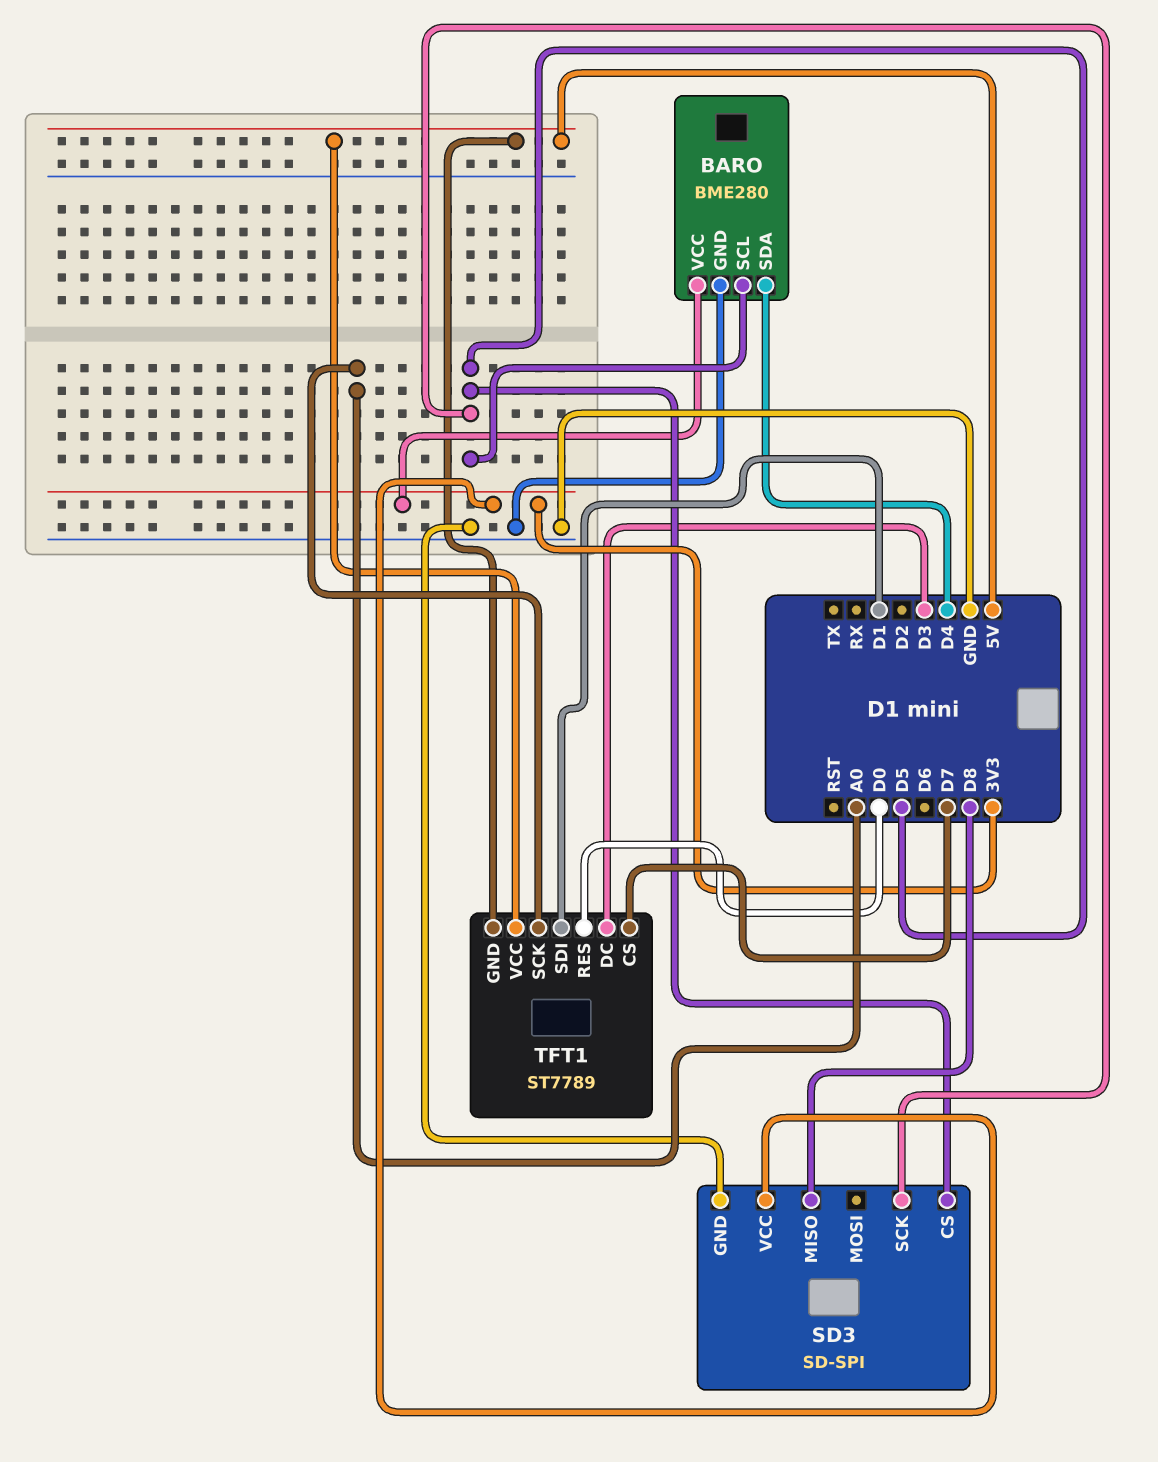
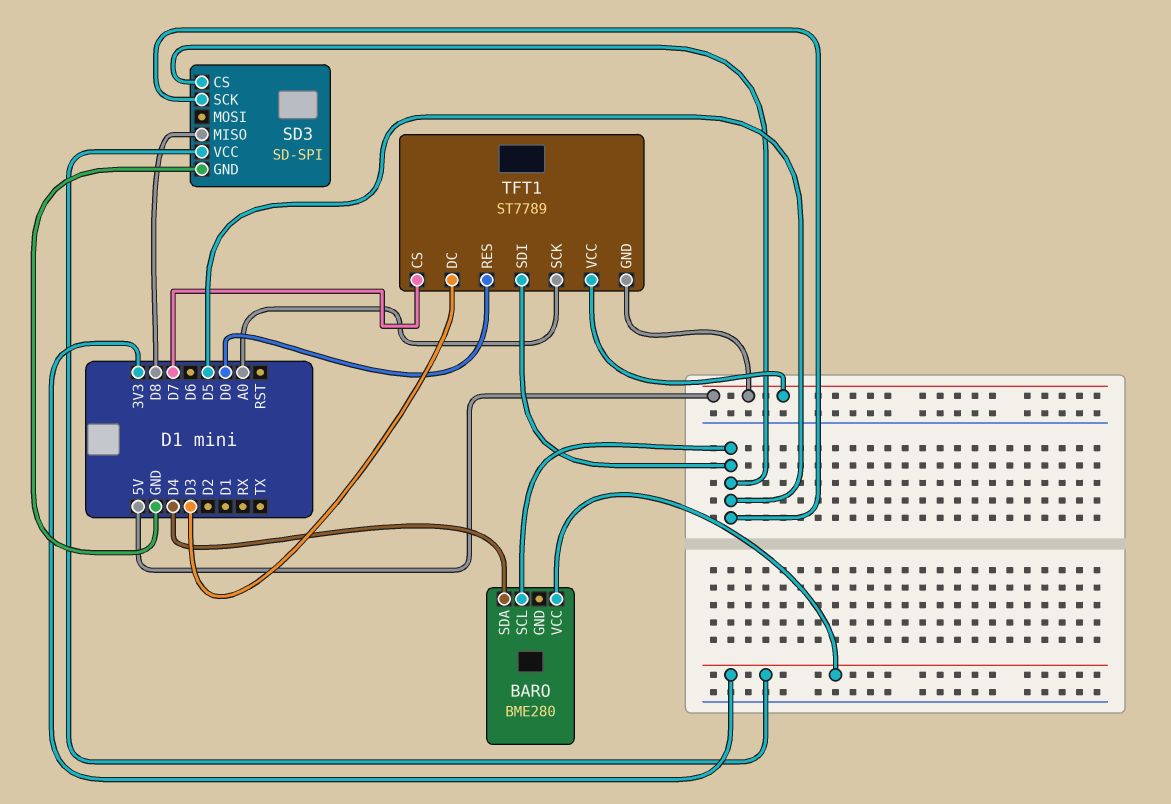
BARO pin GND: GND -> none
TFT1 pin SDI: D1 -> D5

